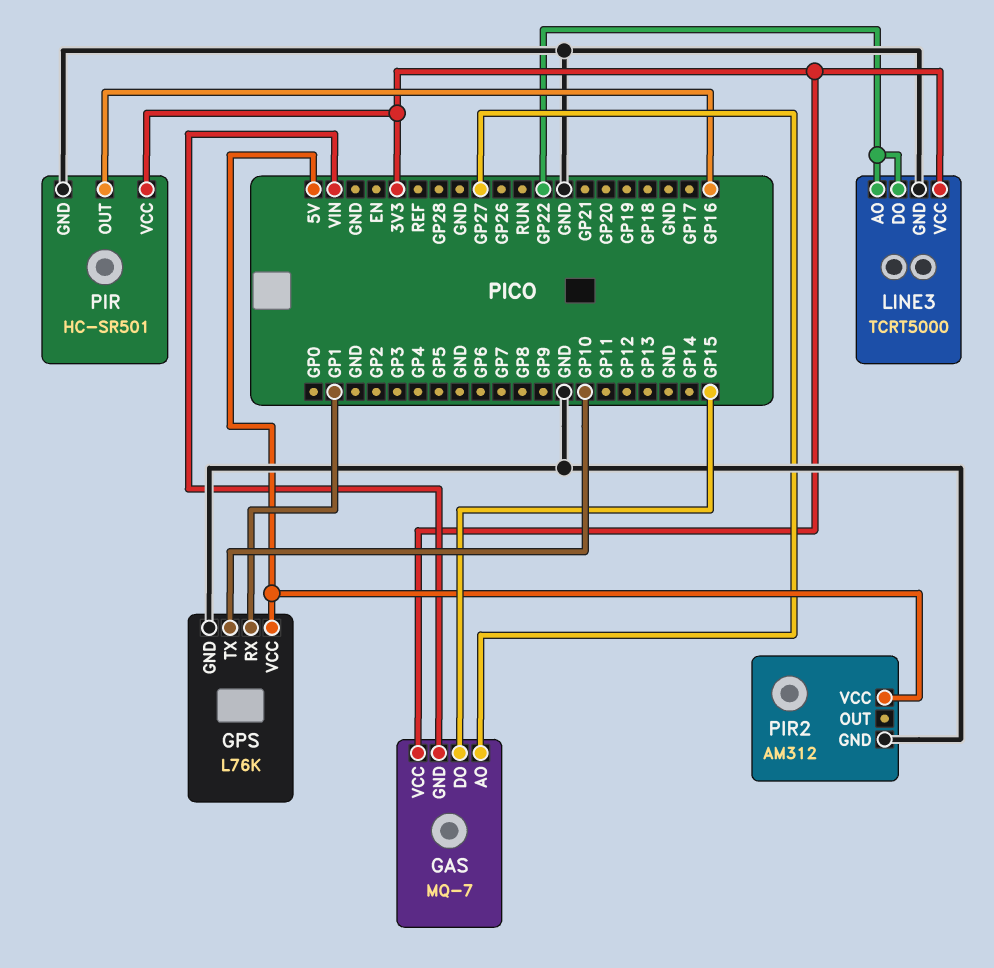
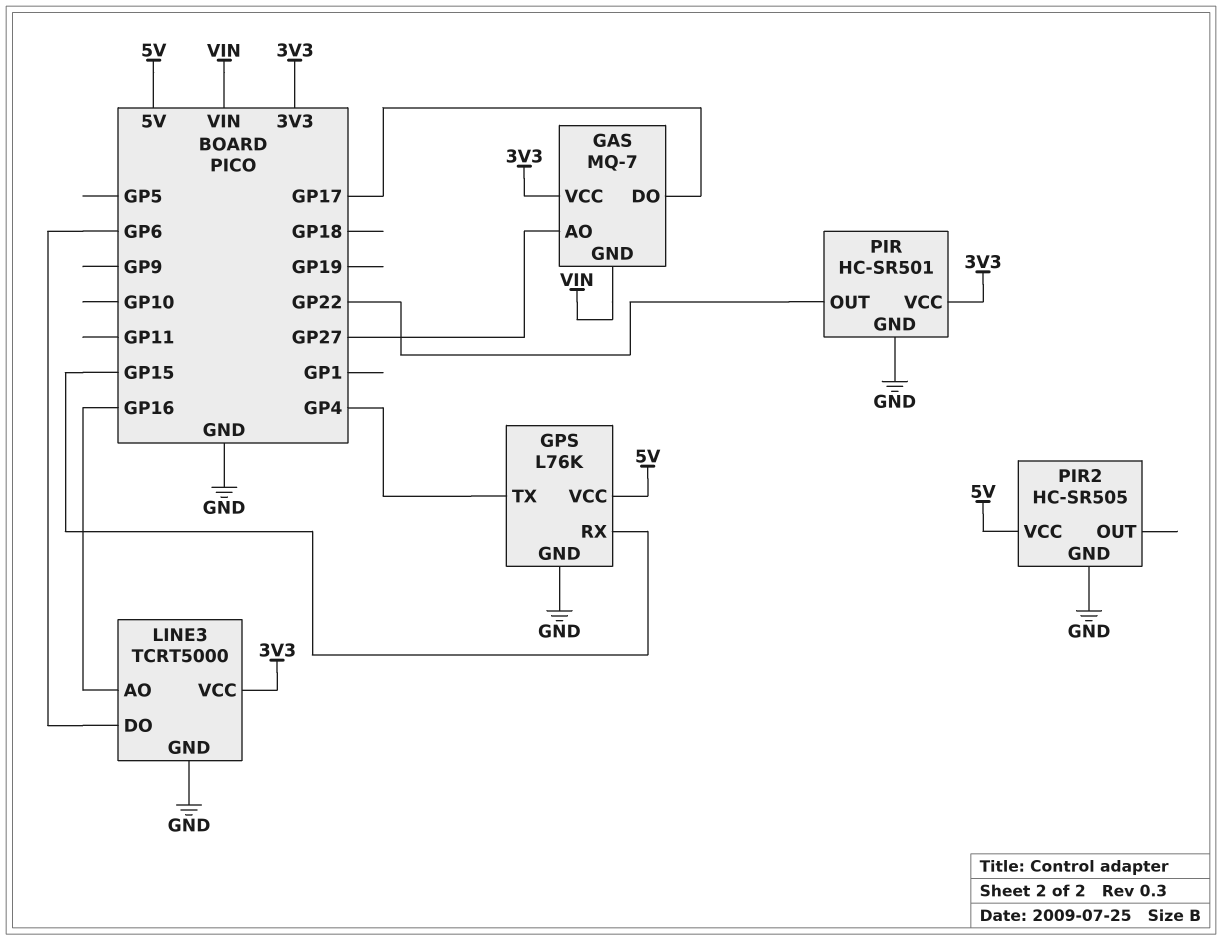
GAS pin DO: GP15 -> GP17
GPS pin RX: GP1 -> GP15
GPS pin TX: GP10 -> GP4
LINE3 pin AO: GP22 -> GP16
LINE3 pin DO: GP22 -> GP6
PIR pin OUT: GP16 -> GP22
PIR2: AM312 -> HC-SR505

